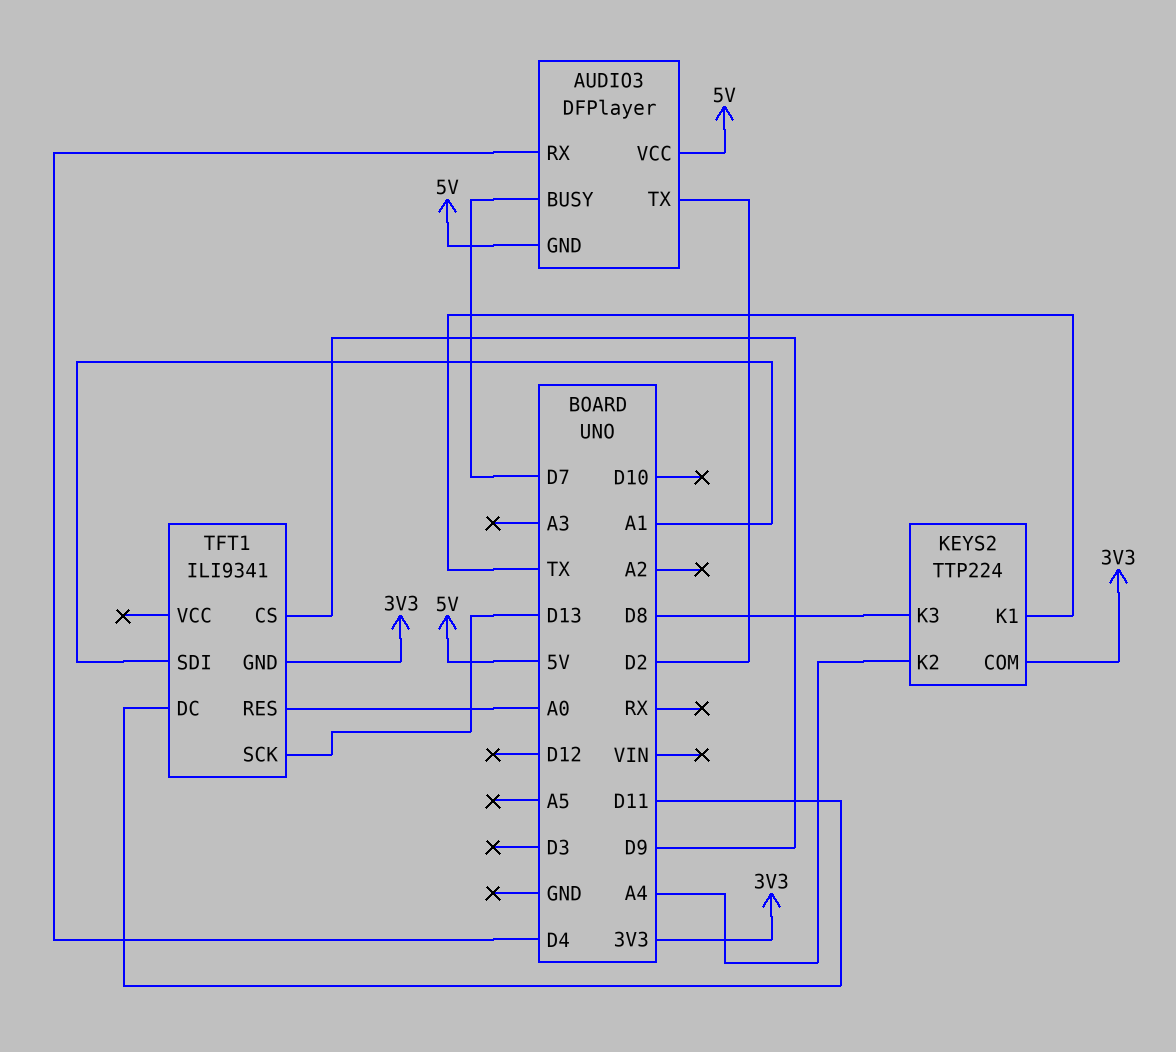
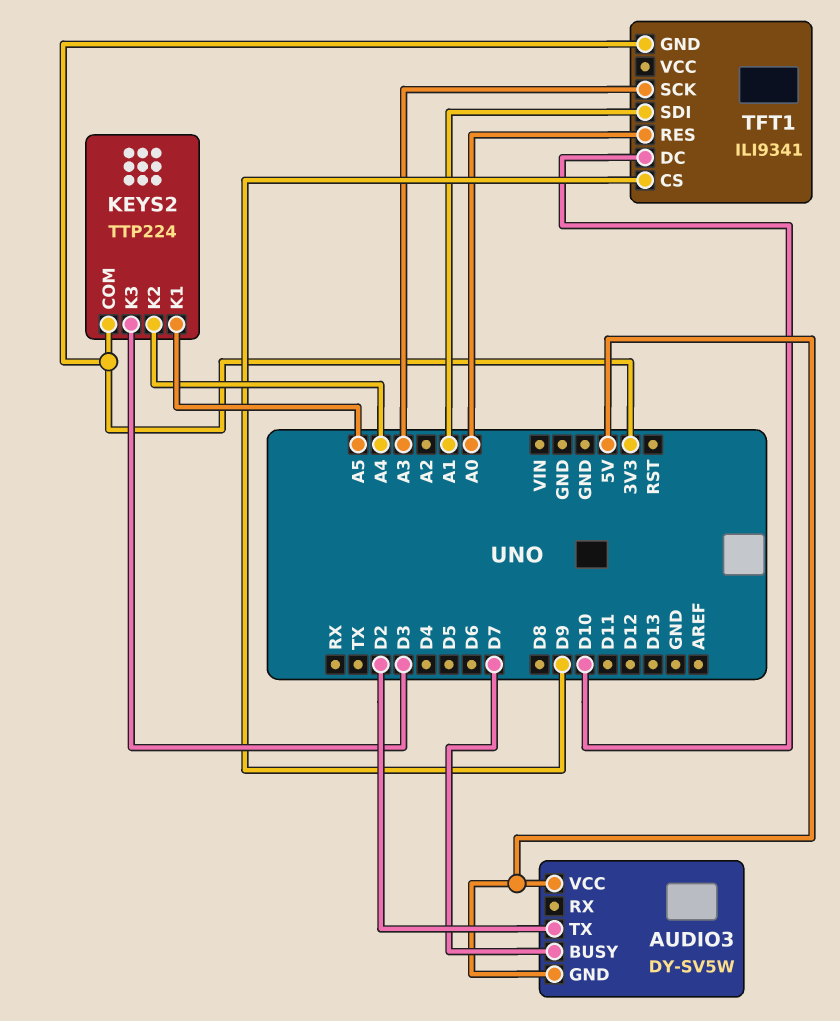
AUDIO3: DFPlayer -> DY-SV5W
AUDIO3 pin RX: D4 -> none
KEYS2 pin K1: TX -> A5
KEYS2 pin K3: D8 -> D3
TFT1 pin DC: D11 -> D10
TFT1 pin SCK: D13 -> A3

